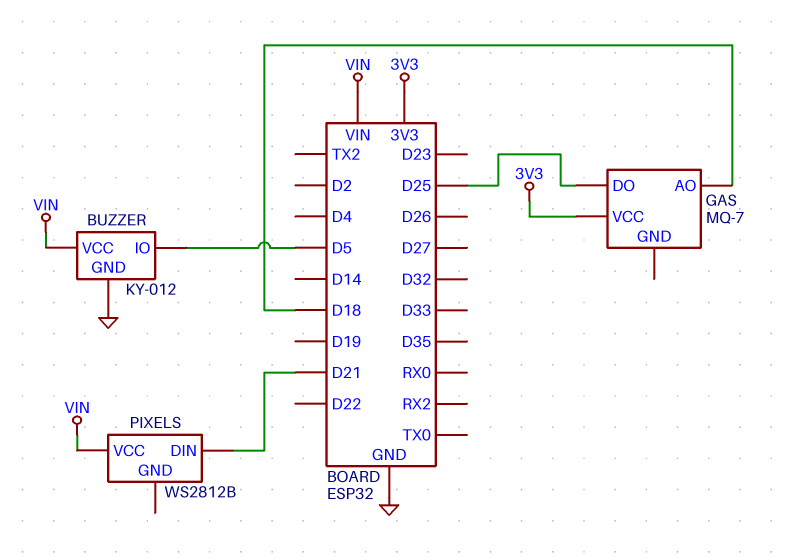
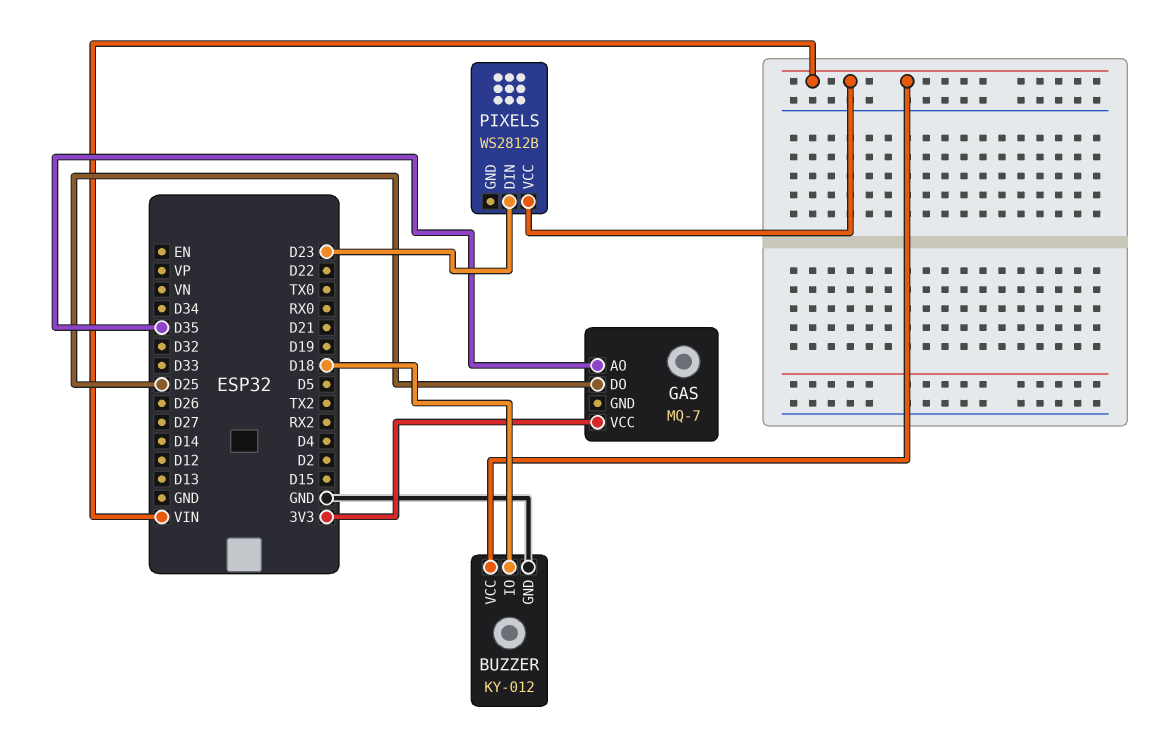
BUZZER pin IO: D5 -> D18
GAS pin AO: D18 -> D35
PIXELS pin DIN: D21 -> D23

